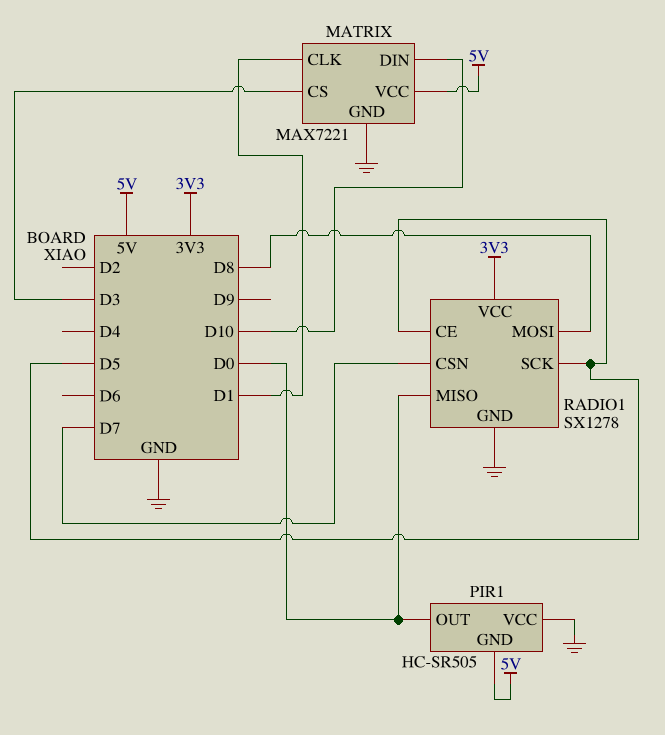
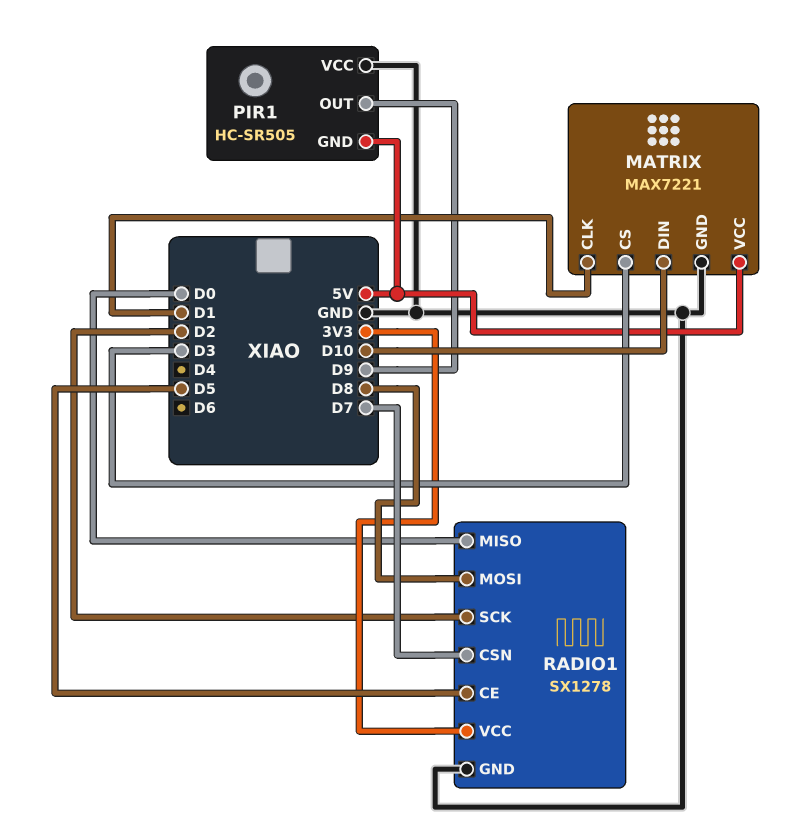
PIR1 pin OUT: D0 -> D9
RADIO1 pin SCK: D5 -> D2

